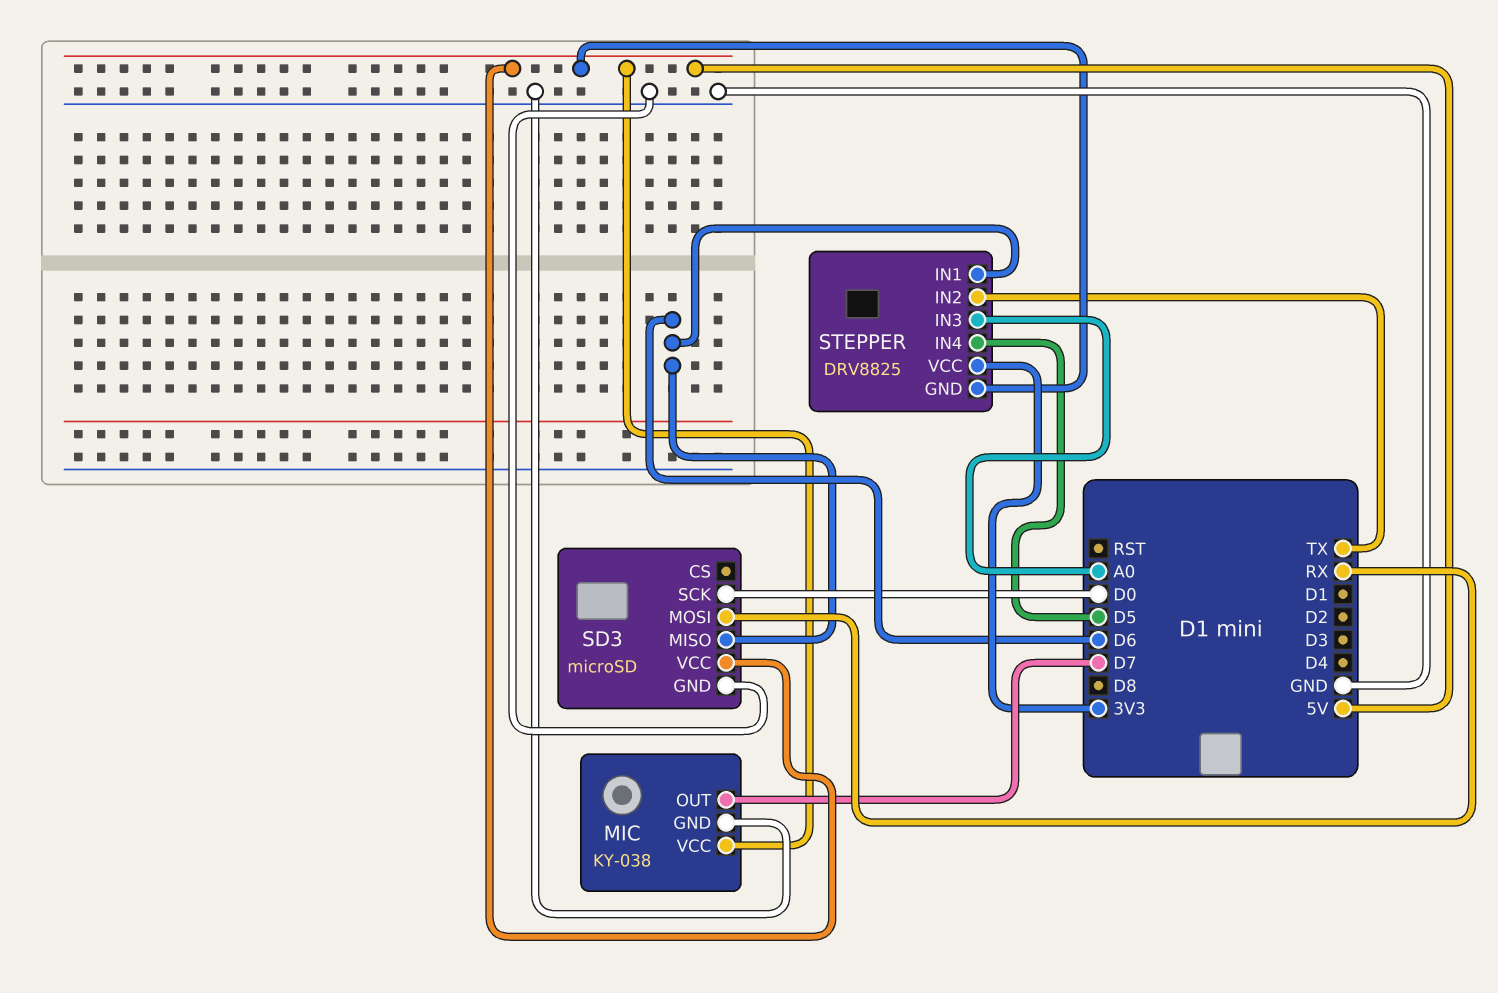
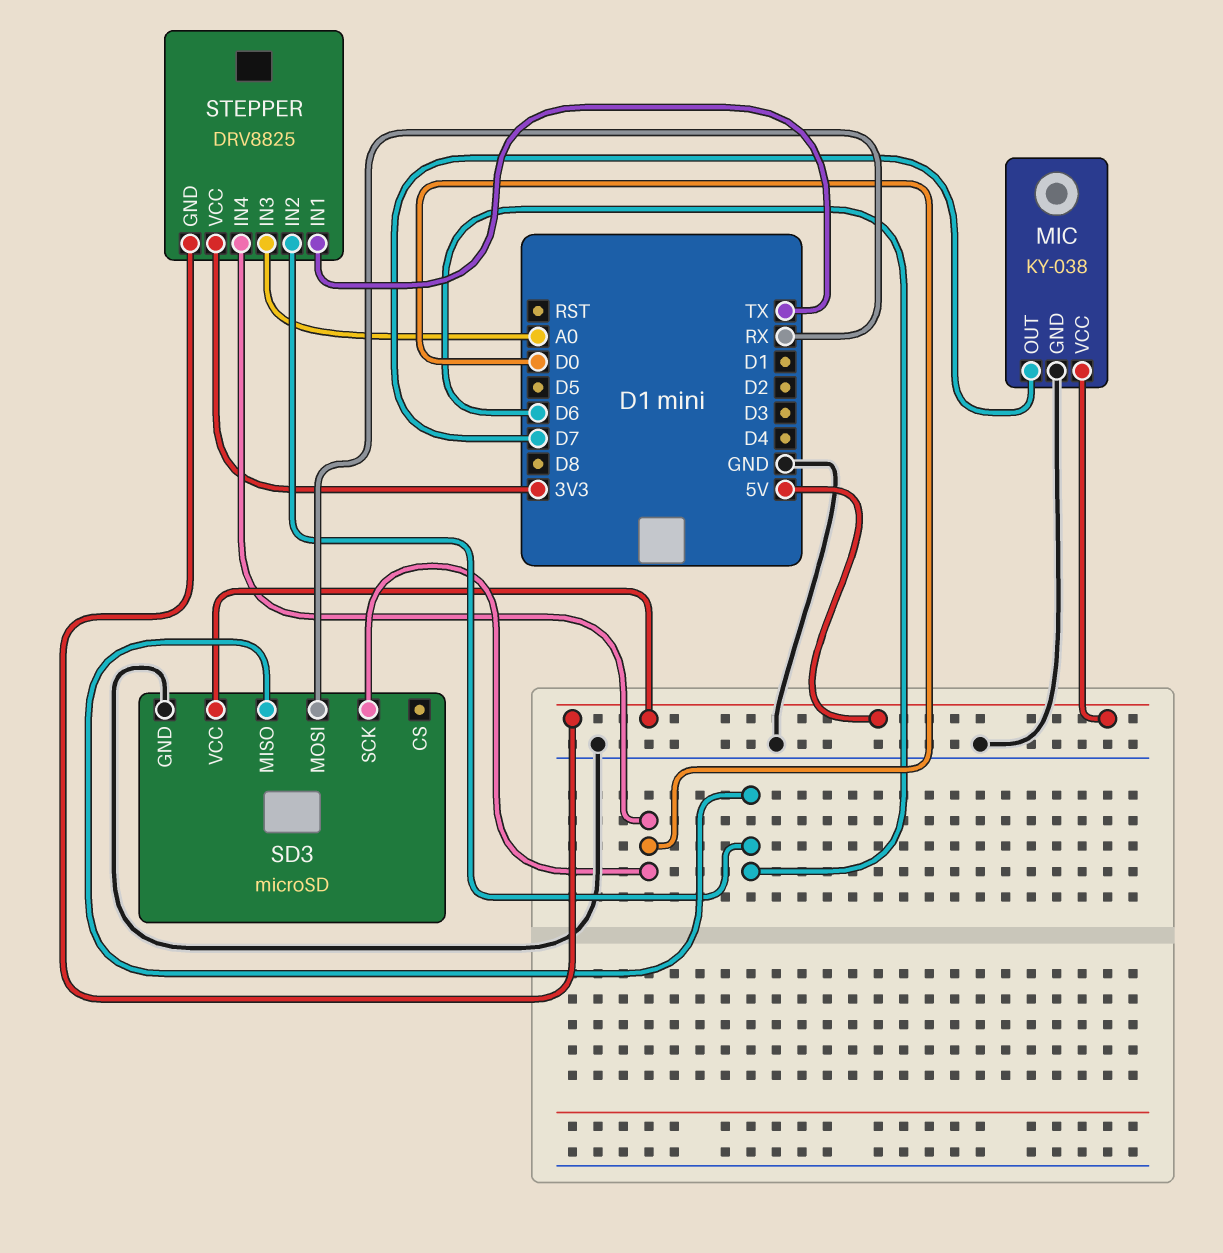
STEPPER pin IN1: D6 -> TX
STEPPER pin IN2: TX -> D6
STEPPER pin IN4: D5 -> D0

